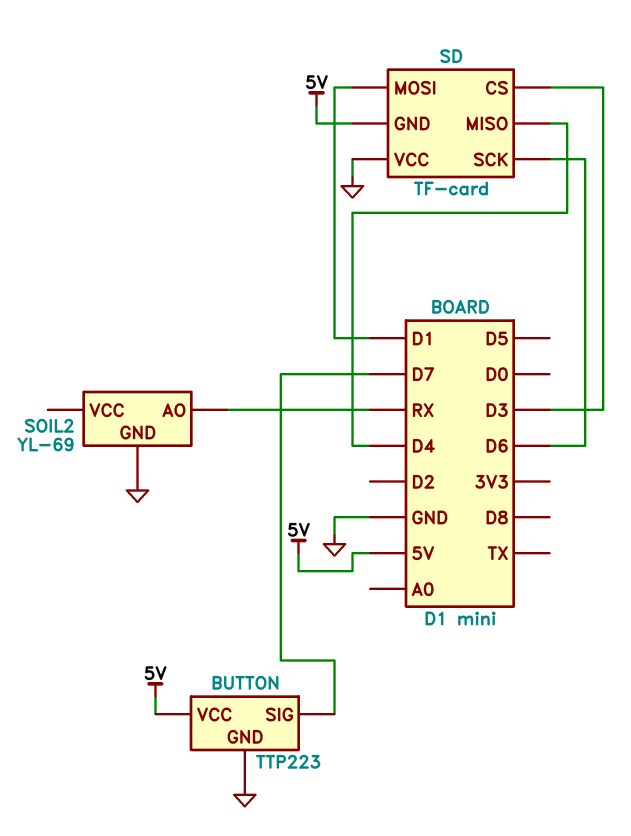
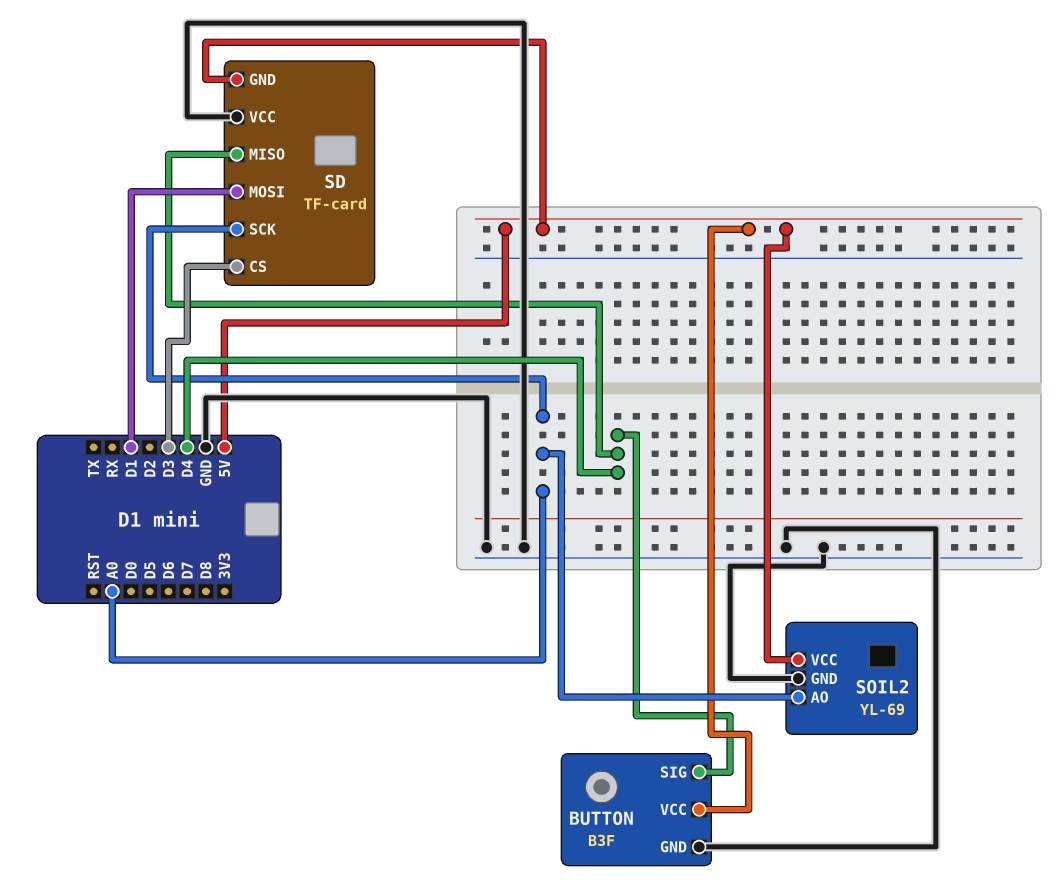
BUTTON: TTP223 -> B3F
BUTTON pin SIG: D7 -> D4
SD pin SCK: D6 -> A0
SOIL2 pin AO: RX -> A0
SOIL2 pin VCC: none -> 5V

